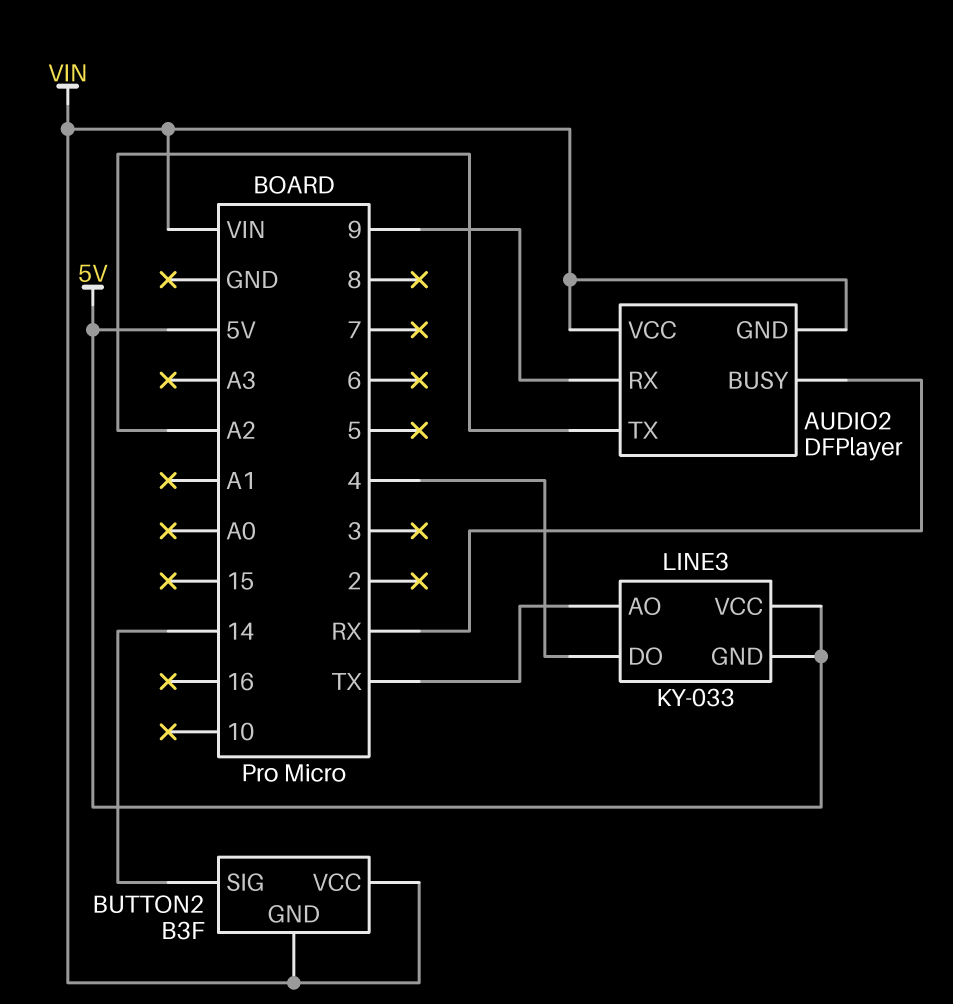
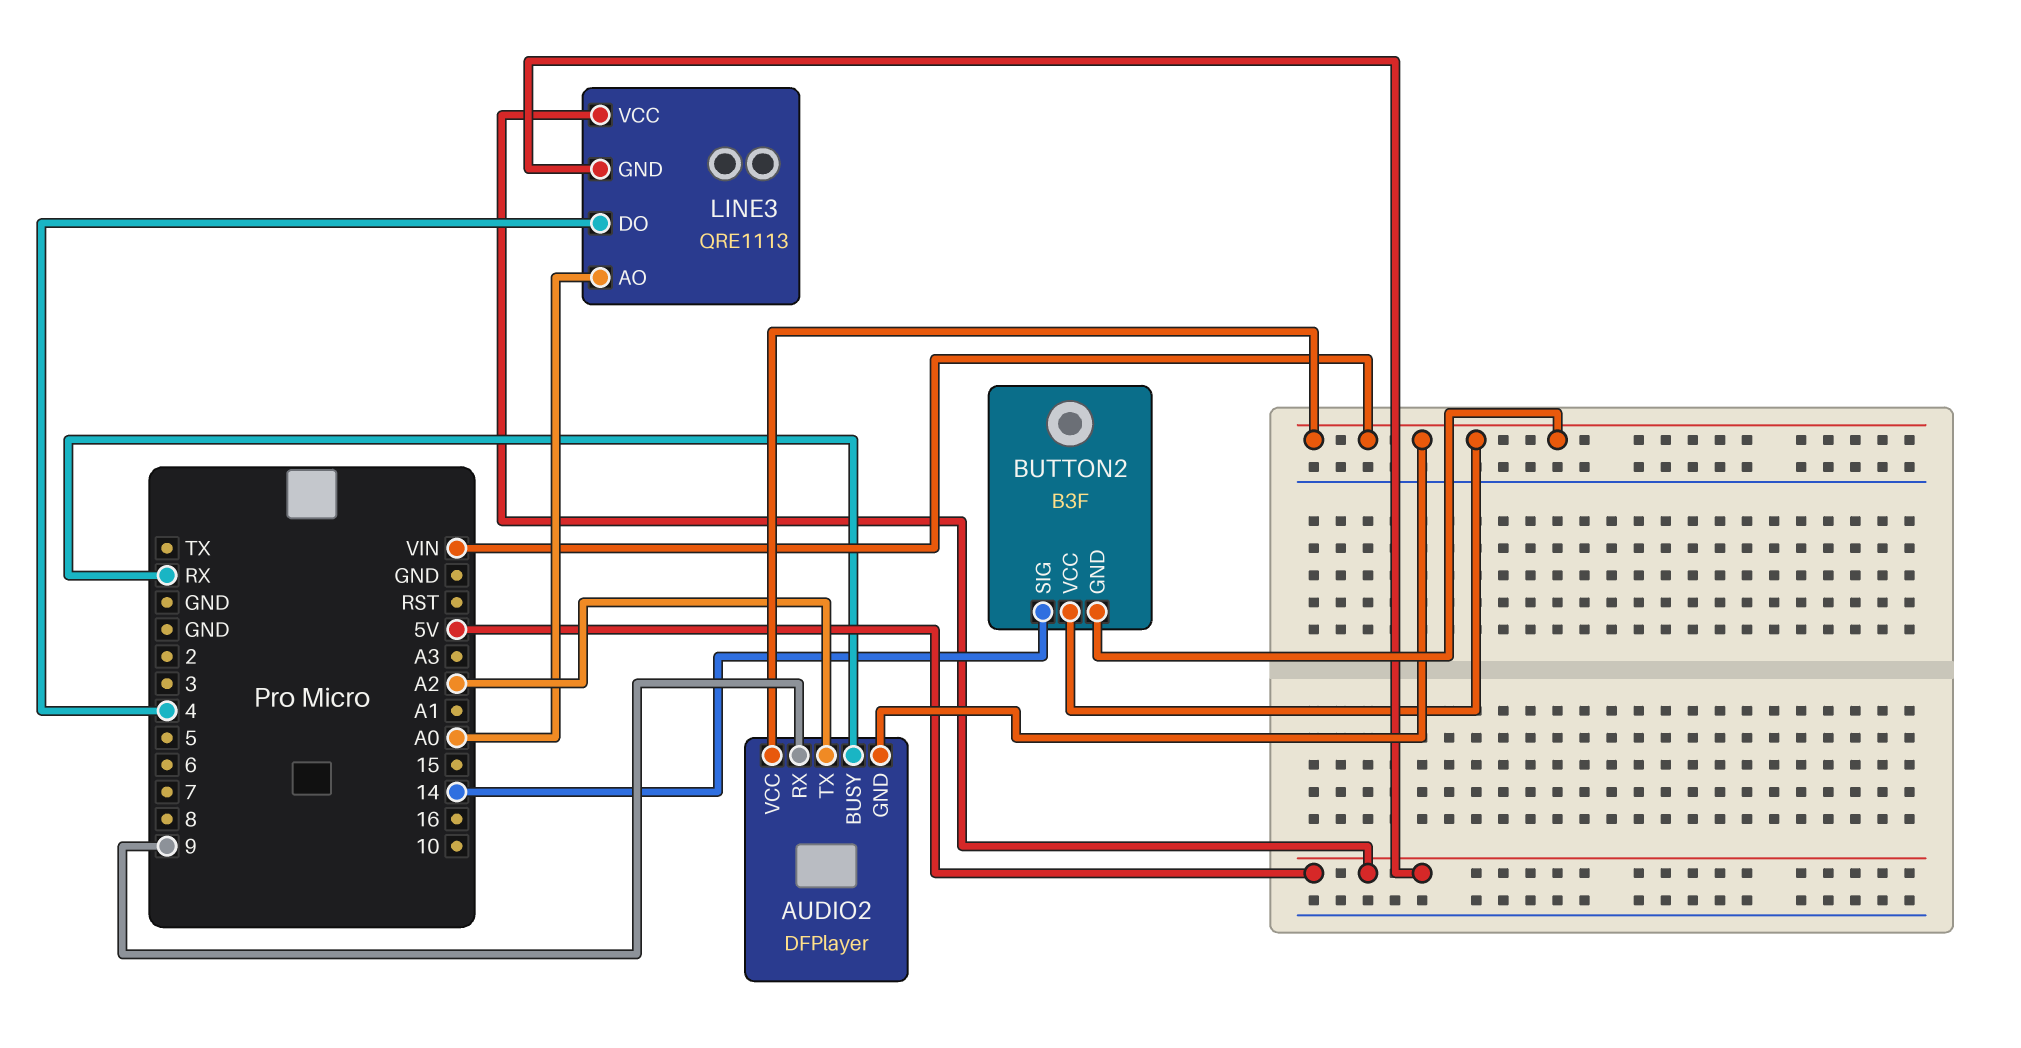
LINE3: KY-033 -> QRE1113
LINE3 pin AO: TX -> A0

